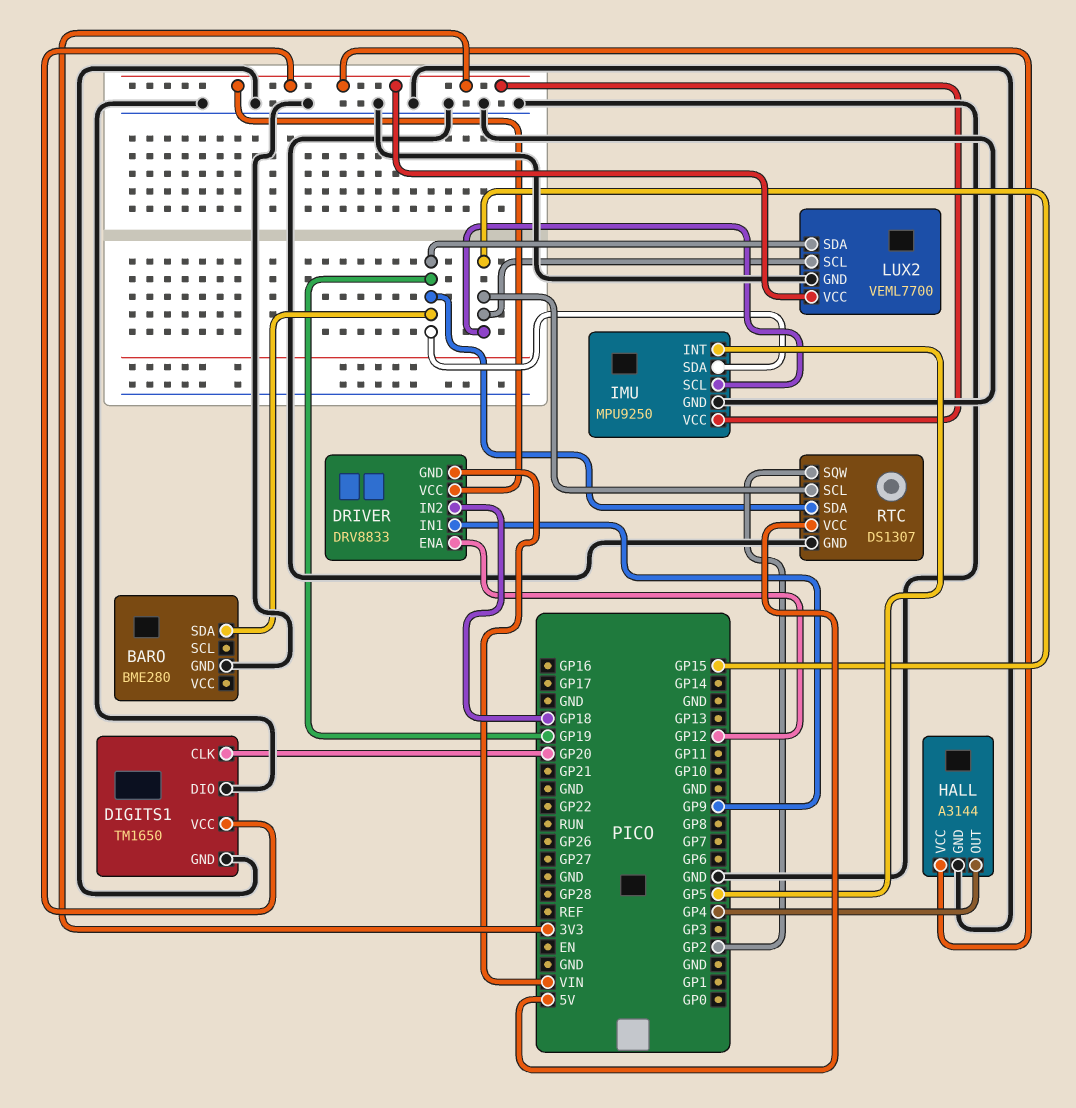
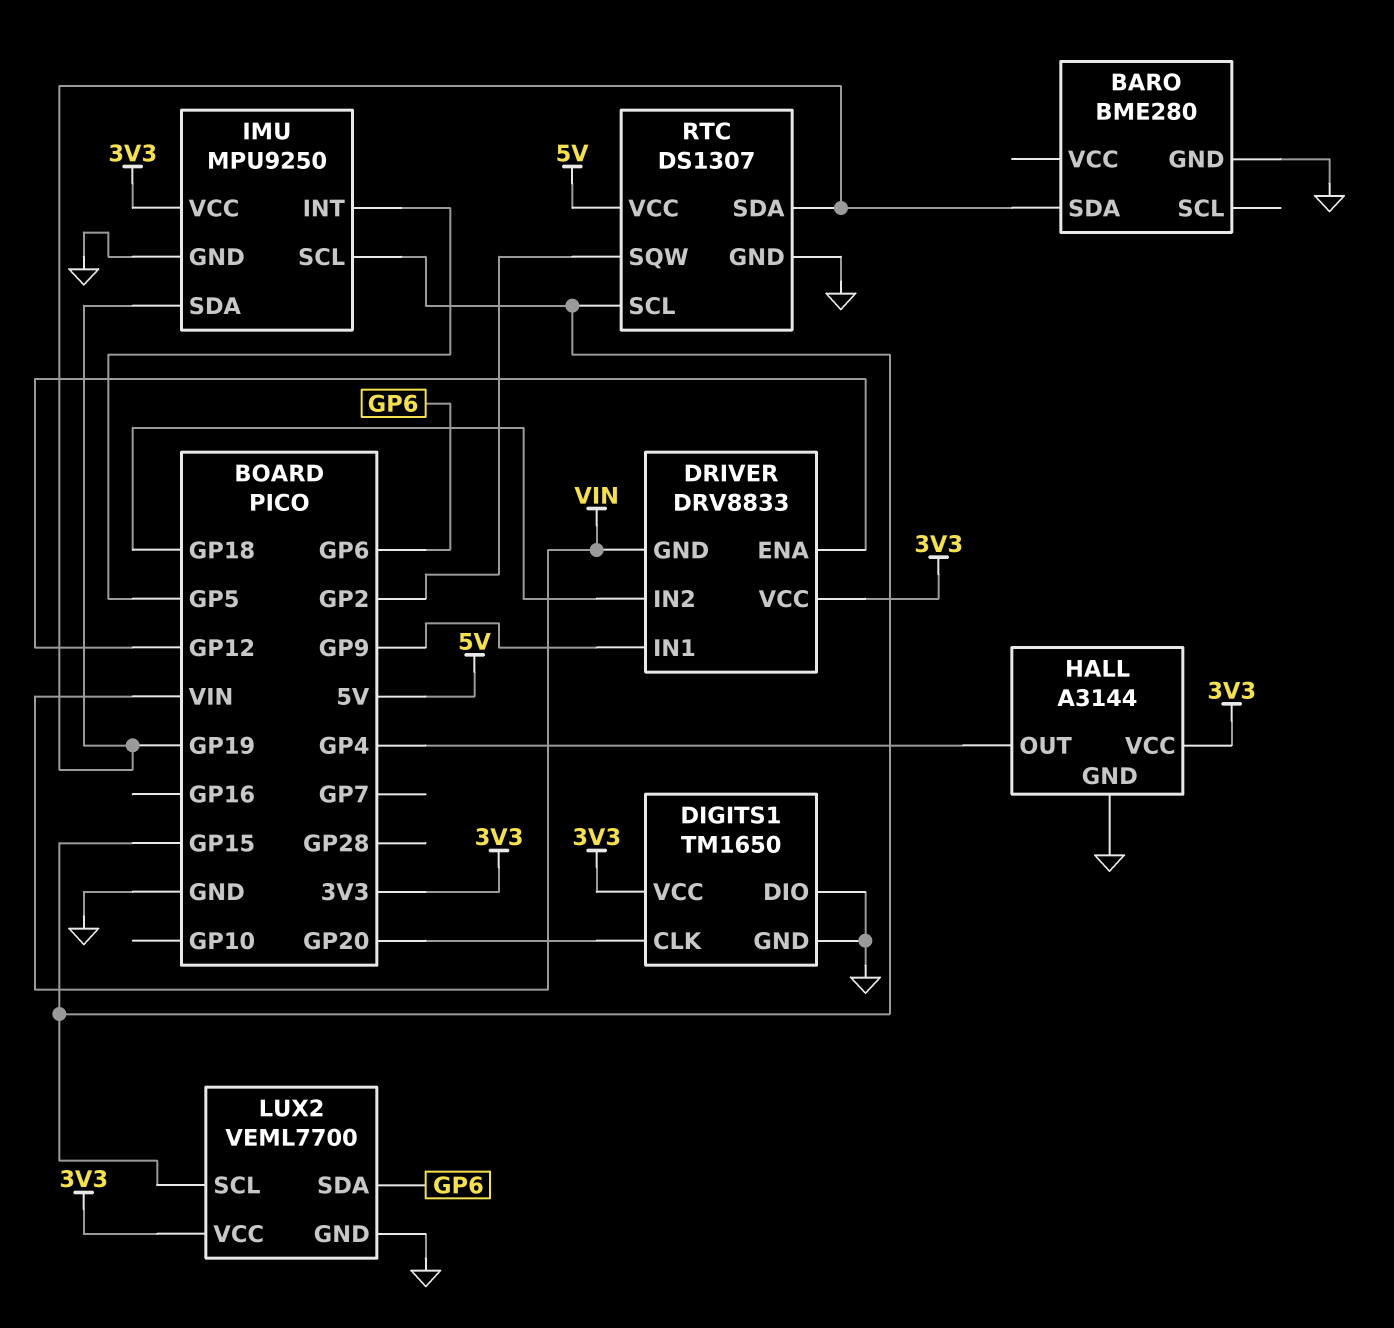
LUX2 pin SDA: GP19 -> GP6

